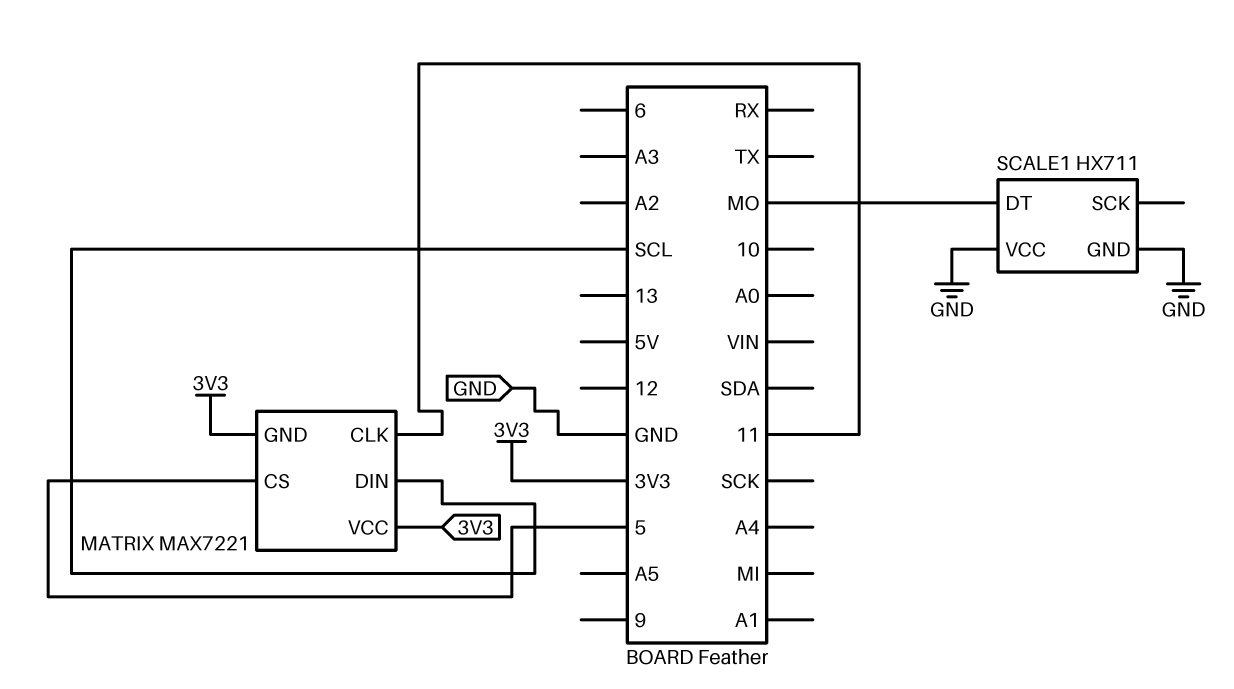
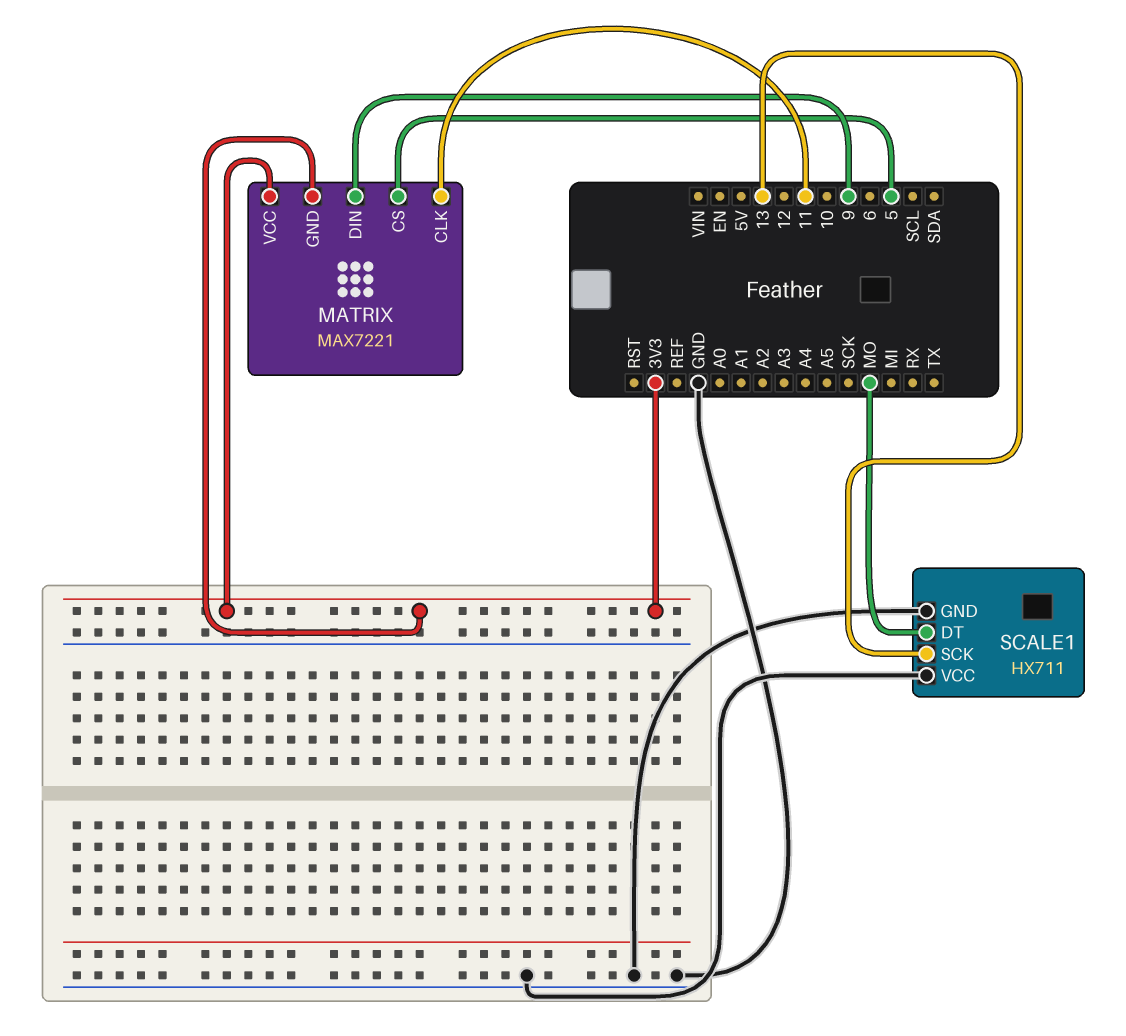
MATRIX pin DIN: SCL -> 9
SCALE1 pin SCK: none -> 13

